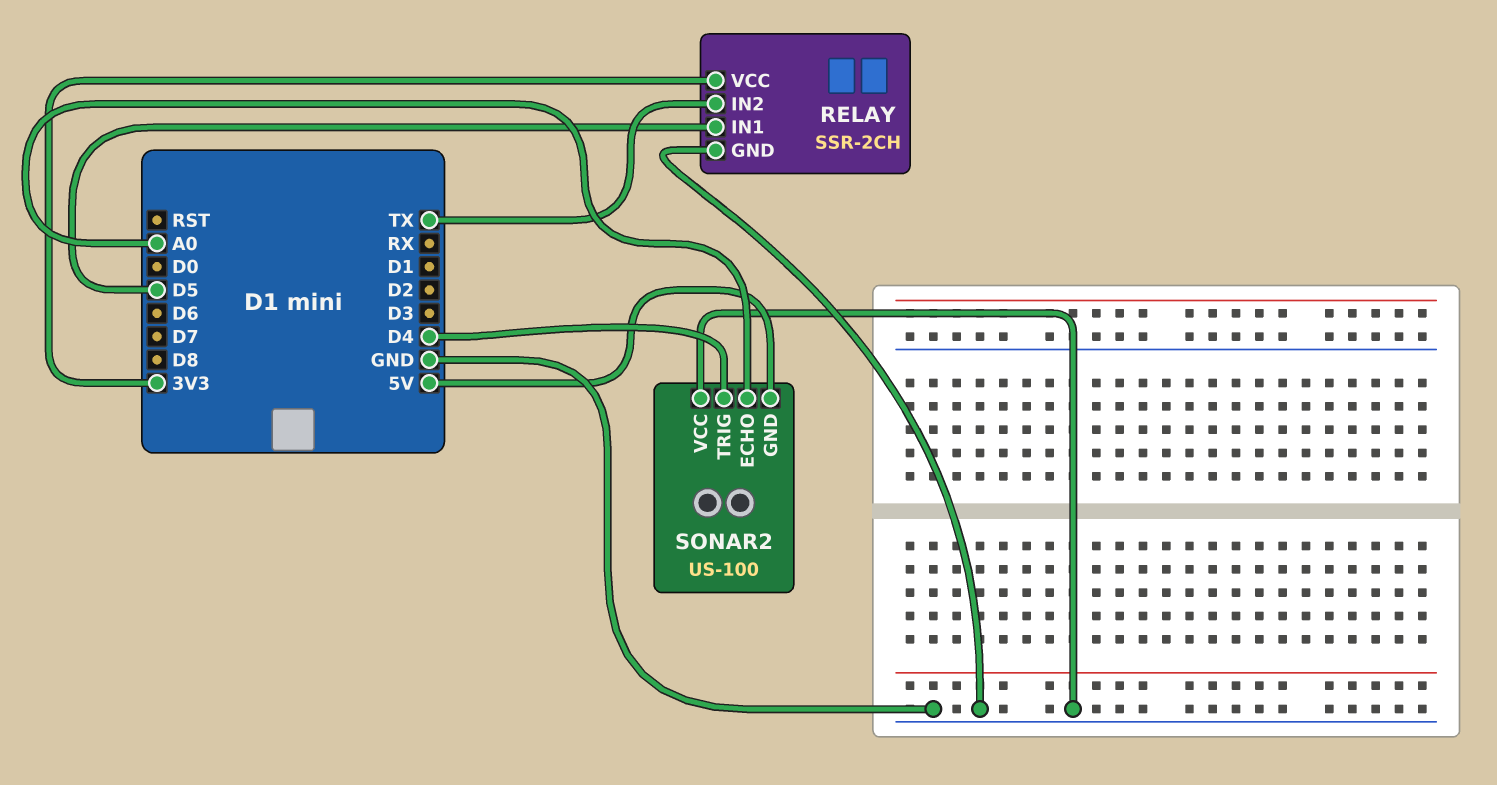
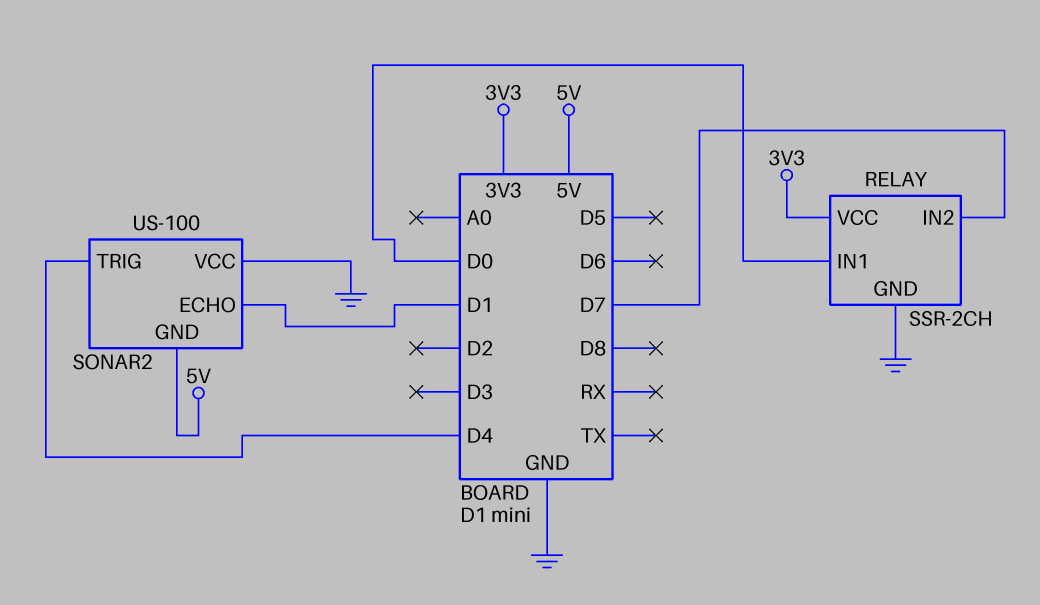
RELAY pin IN1: D5 -> D0
RELAY pin IN2: TX -> D7
SONAR2 pin ECHO: A0 -> D1

